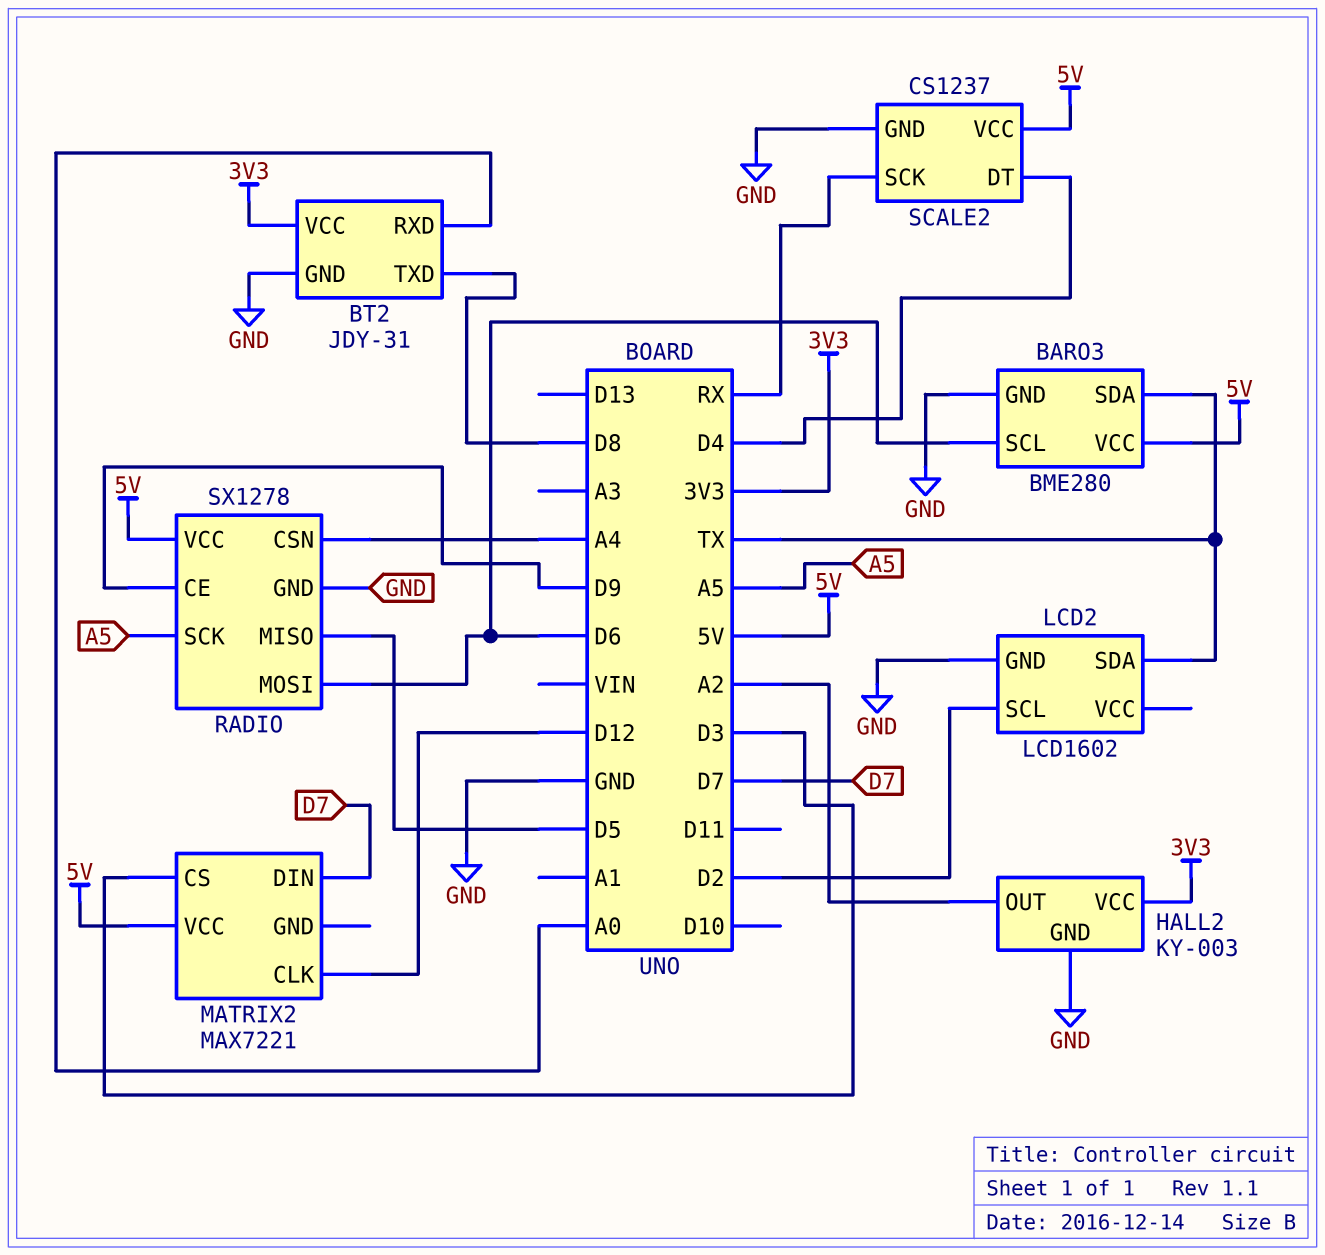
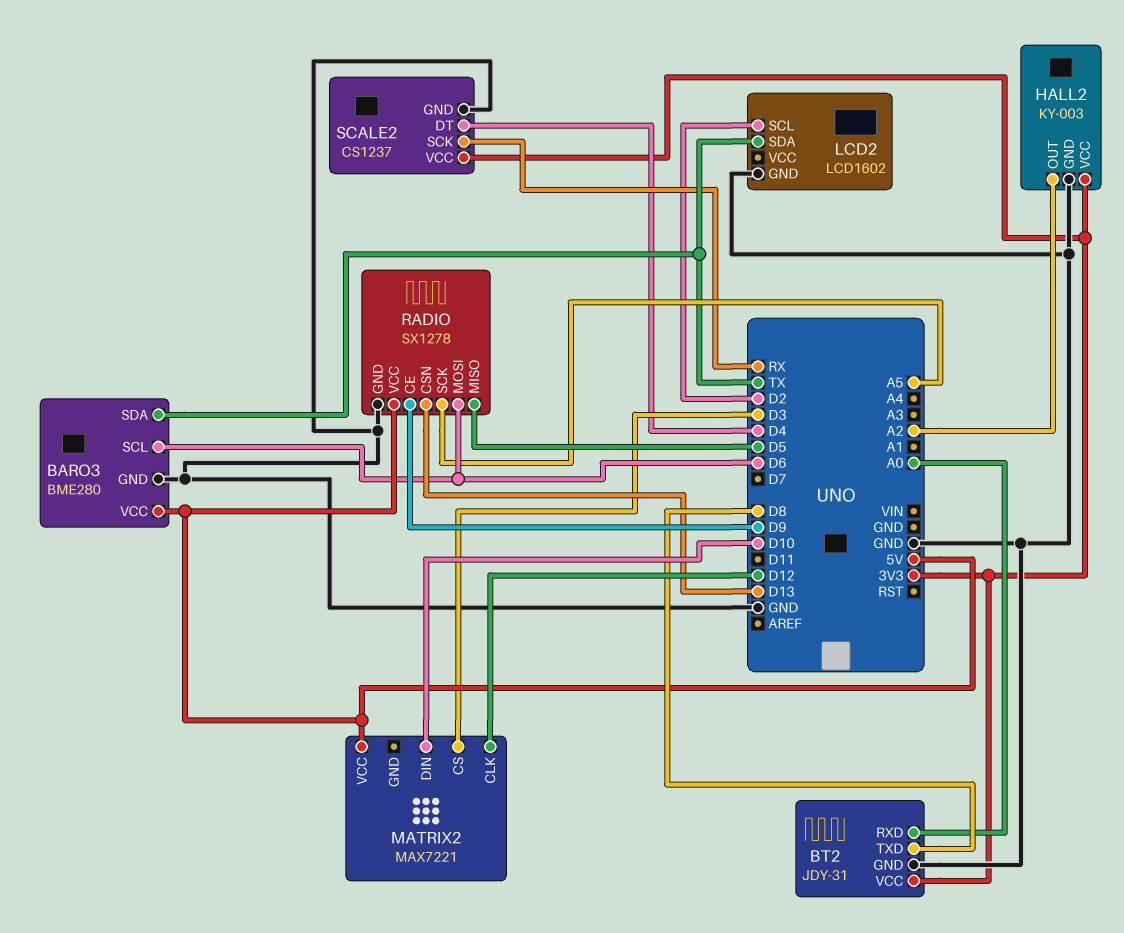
MATRIX2 pin DIN: D7 -> D10
RADIO pin CSN: A4 -> D13
SCALE2 pin VCC: 5V -> 3V3

